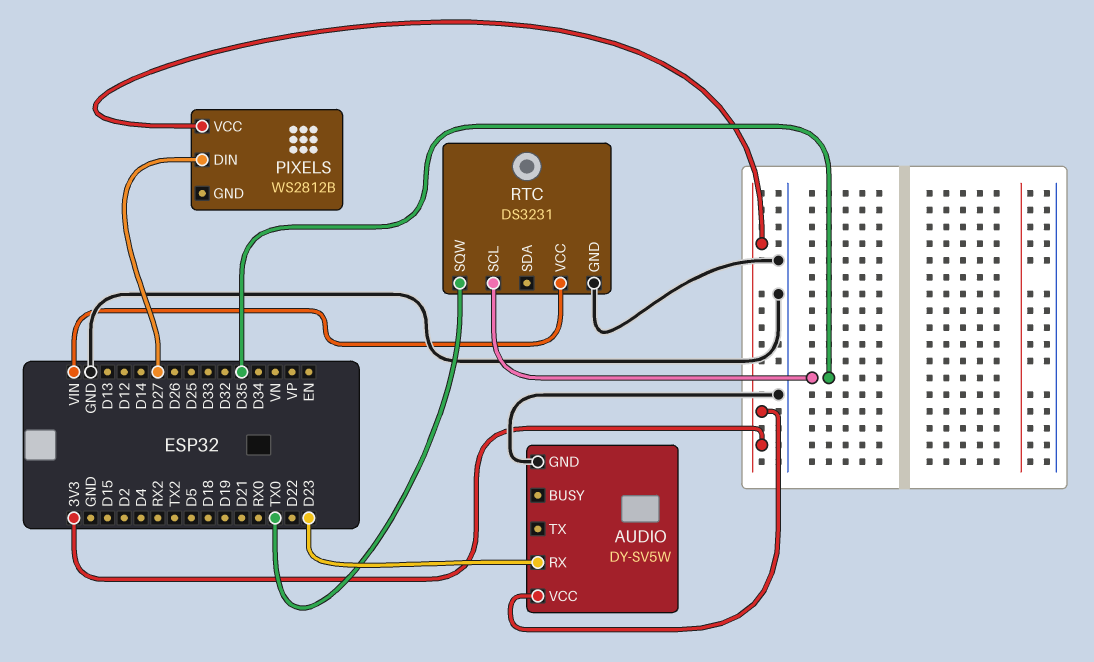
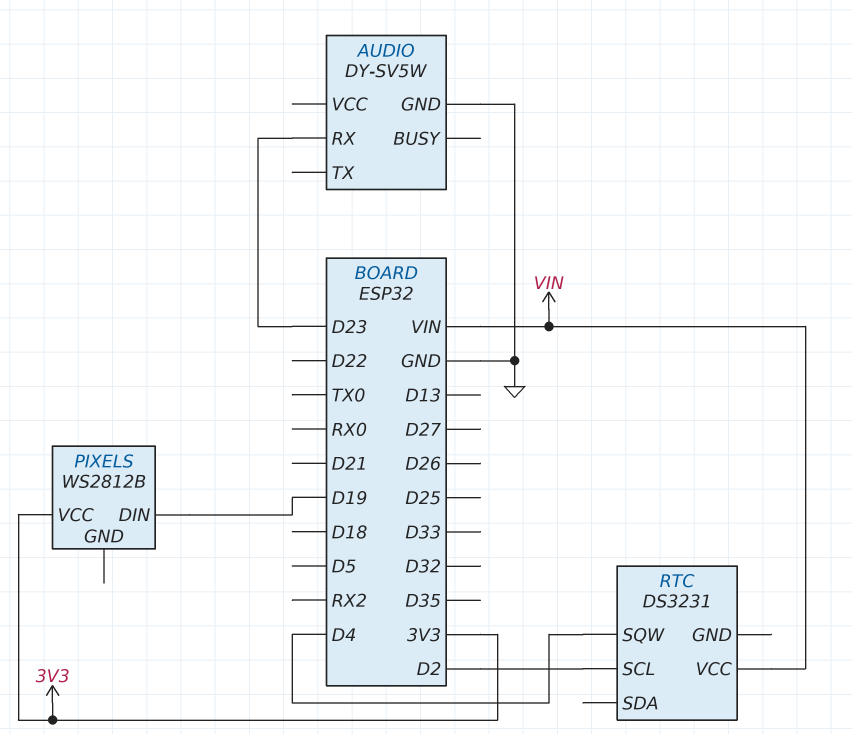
AUDIO pin VCC: 3V3 -> none
PIXELS pin DIN: D27 -> D19
RTC pin GND: GND -> none
RTC pin SCL: D35 -> D2
RTC pin SQW: TX0 -> D4

